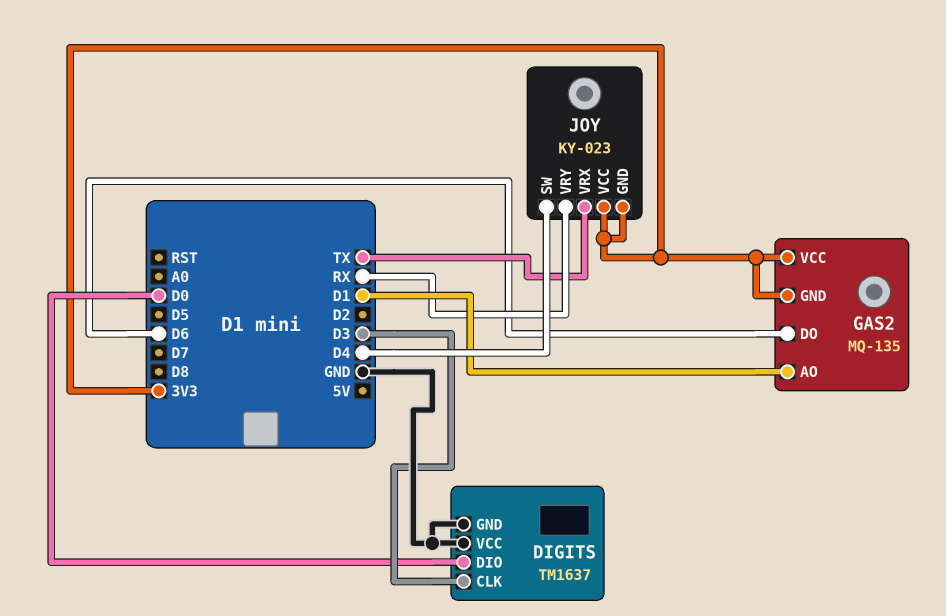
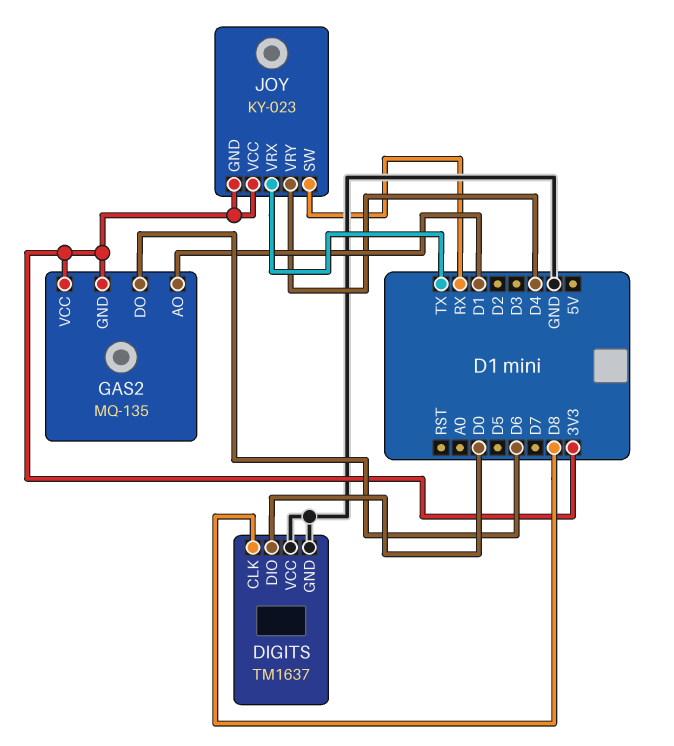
DIGITS pin CLK: D3 -> D8
JOY pin SW: D4 -> RX
JOY pin VRY: RX -> D4

